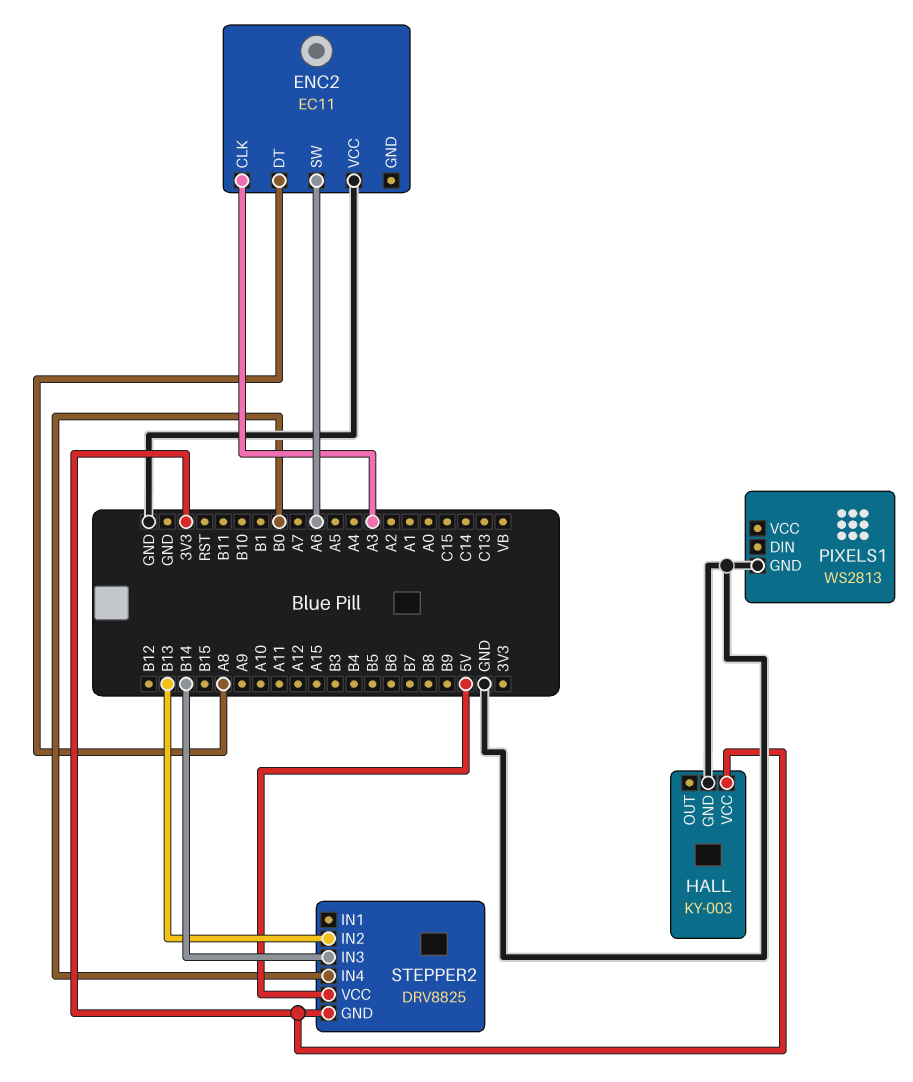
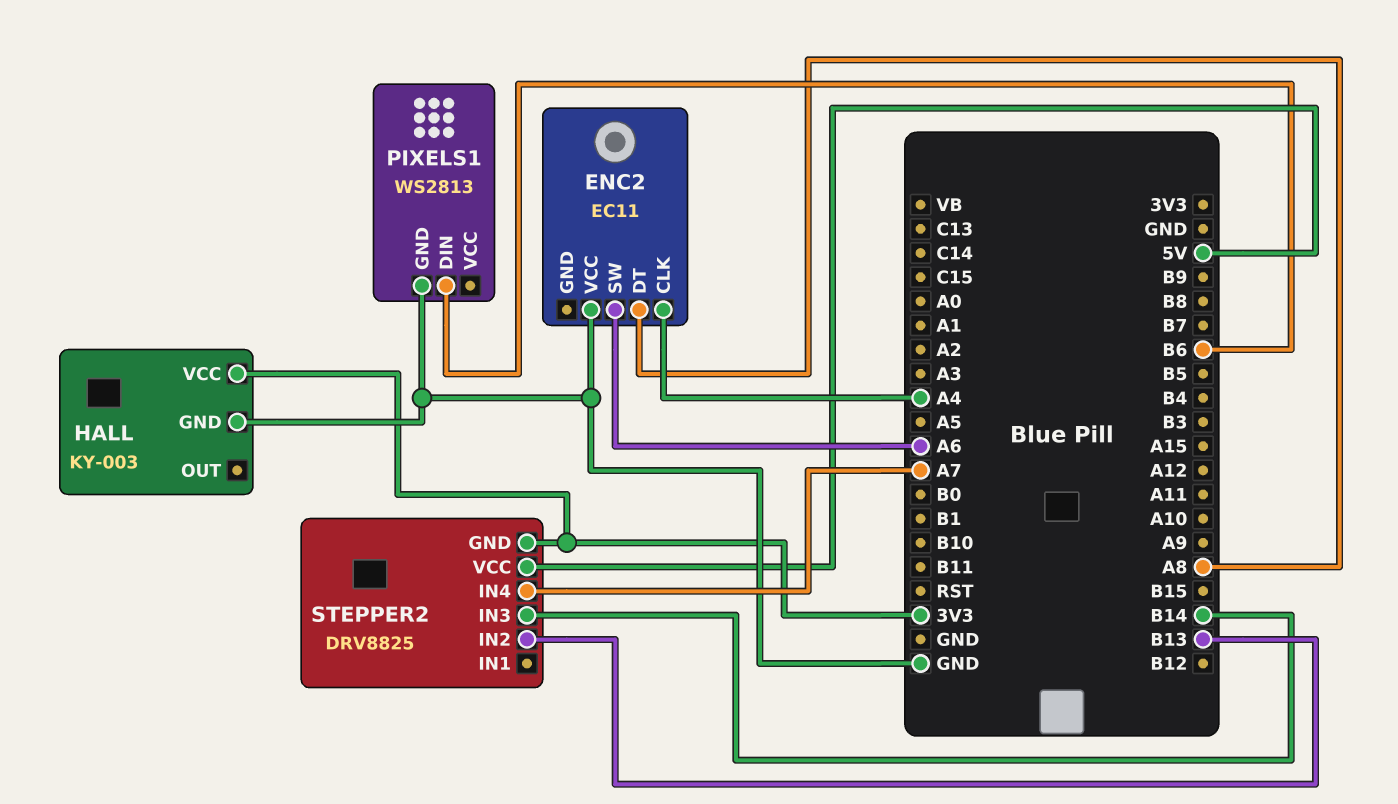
ENC2 pin CLK: A3 -> A4
PIXELS1 pin DIN: none -> B6
STEPPER2 pin IN4: B0 -> A7

